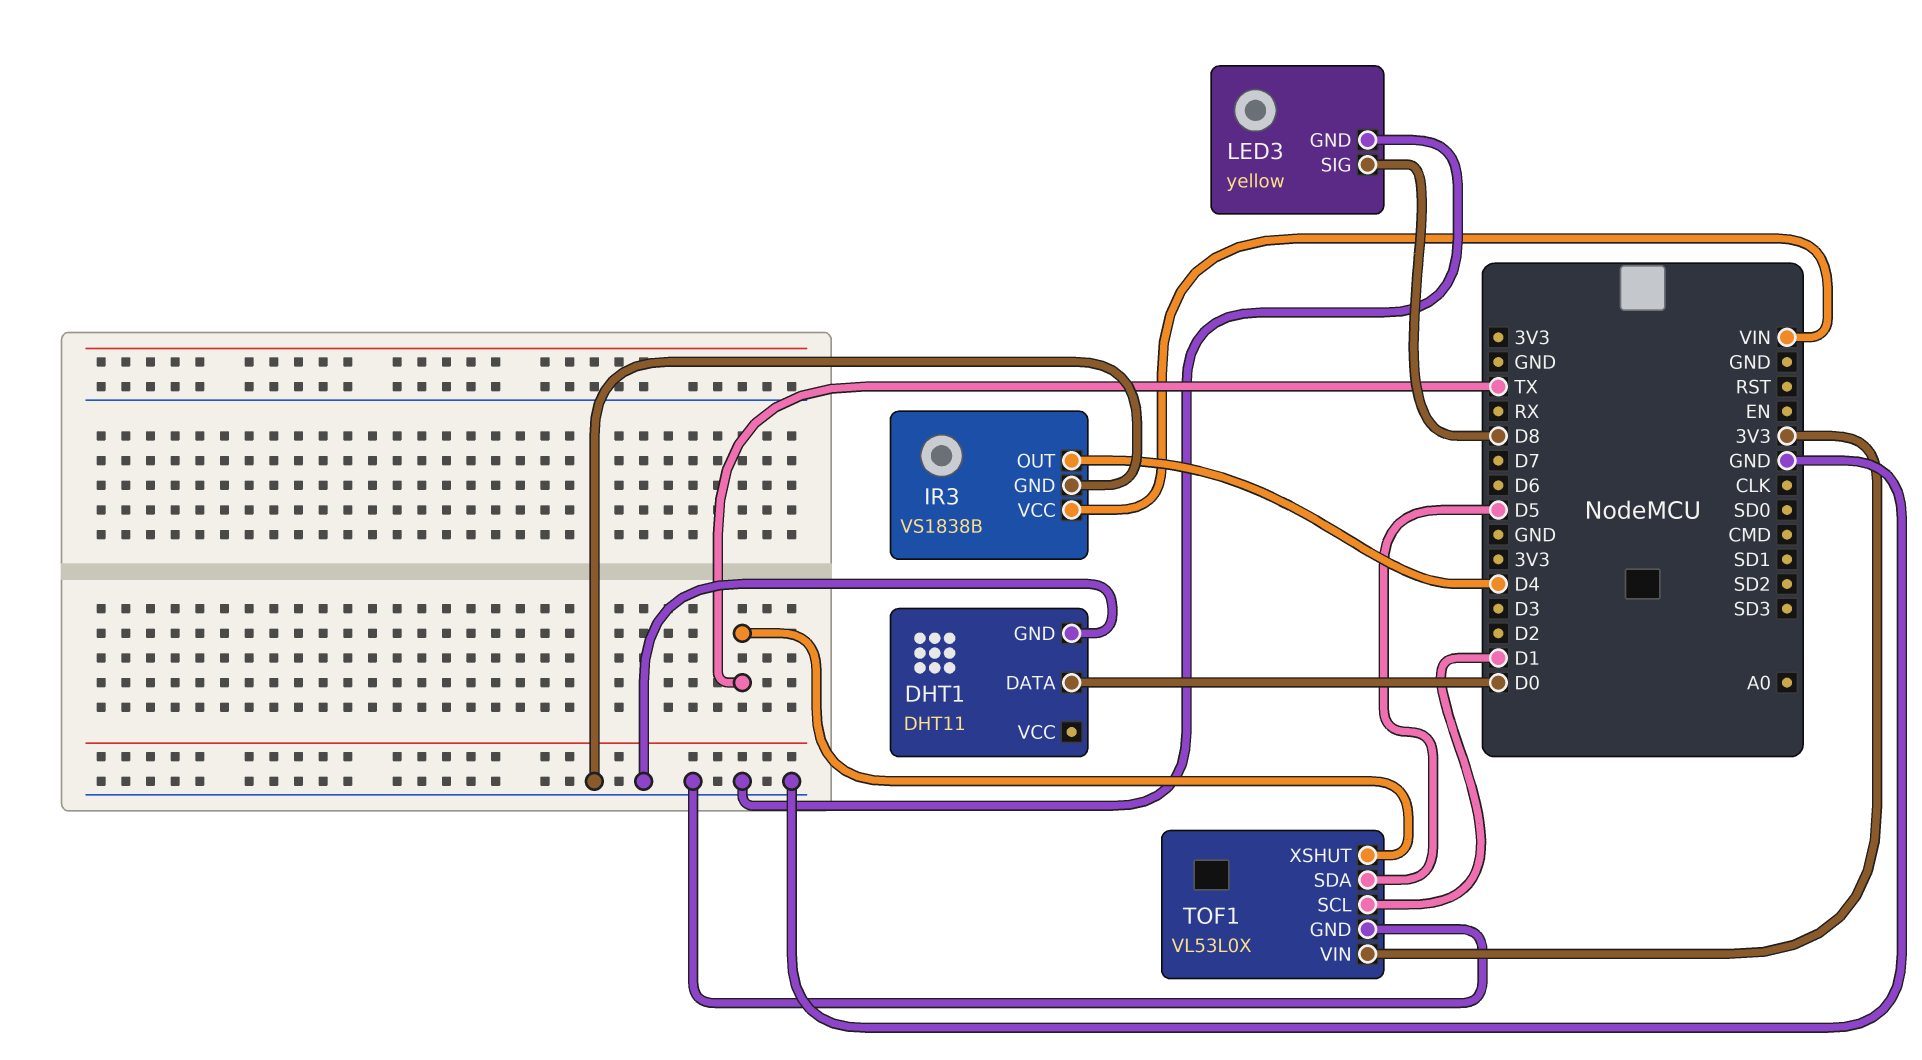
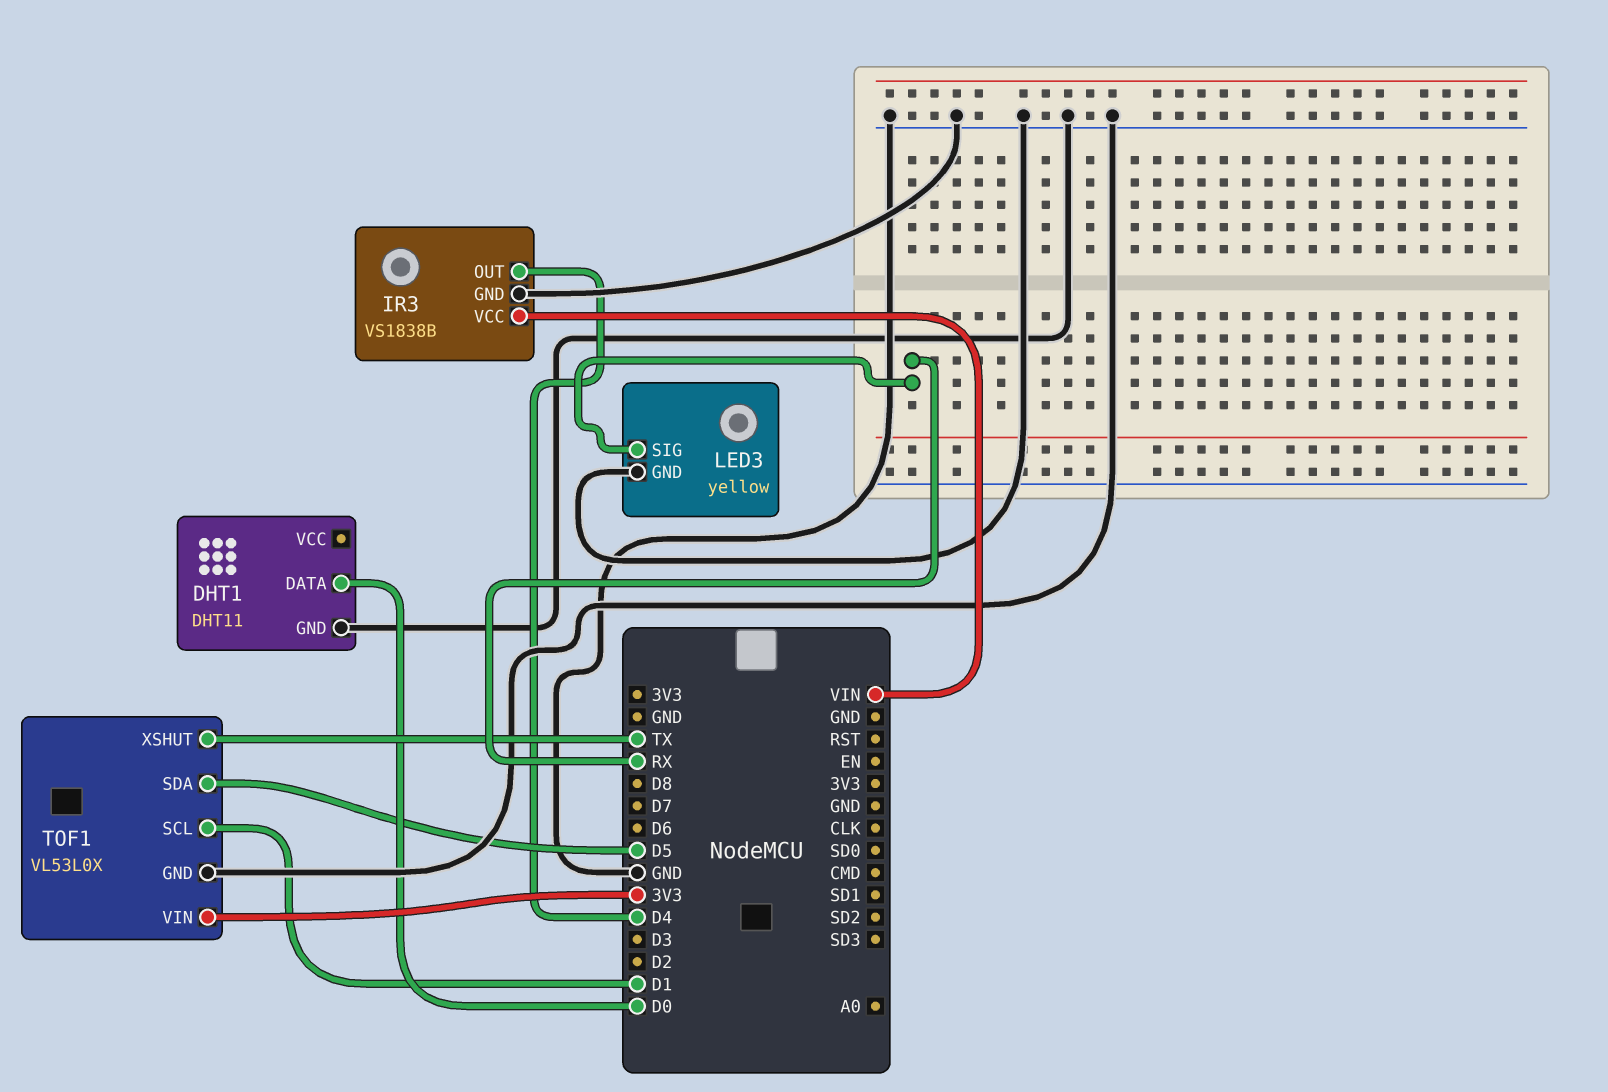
LED3 pin SIG: D8 -> RX

